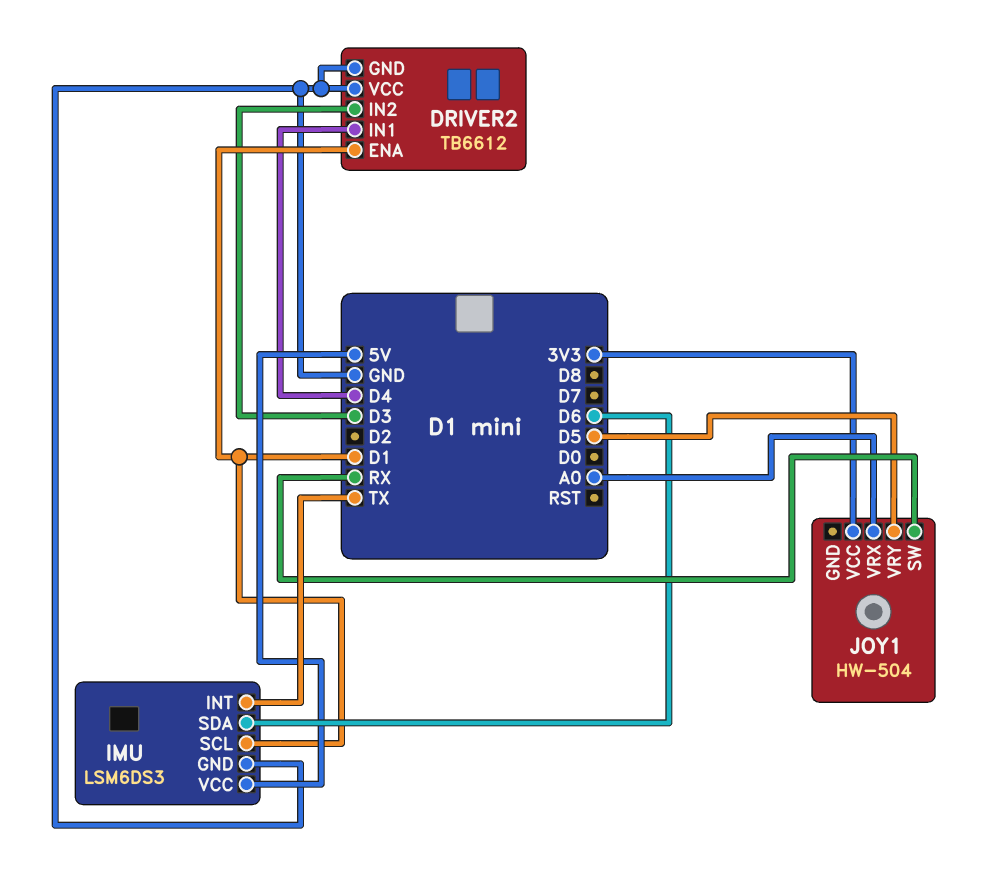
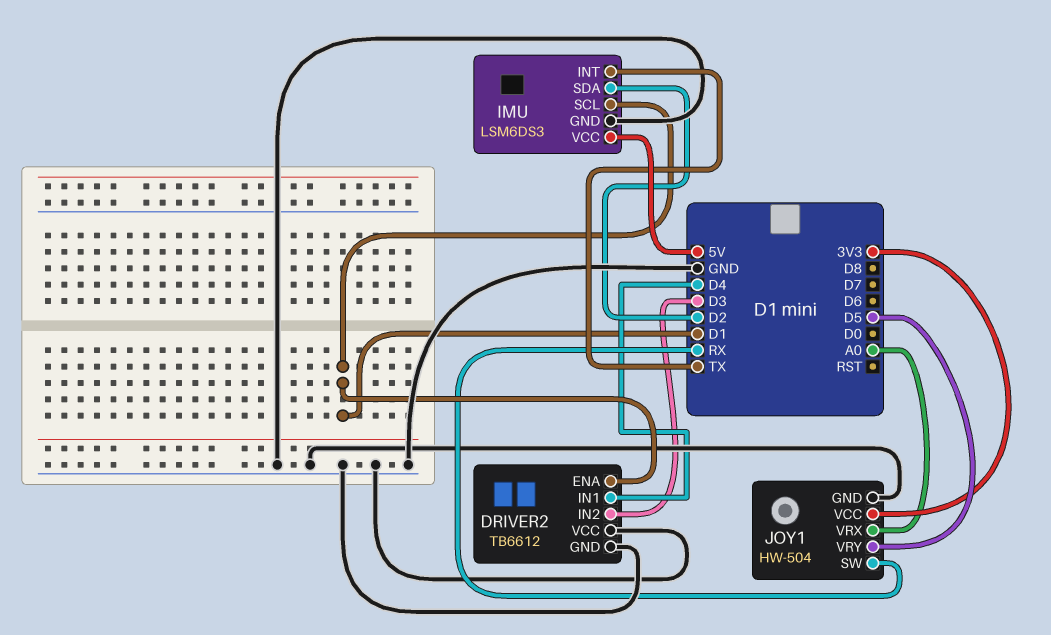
IMU pin SDA: D6 -> D2
JOY1 pin GND: none -> GND

